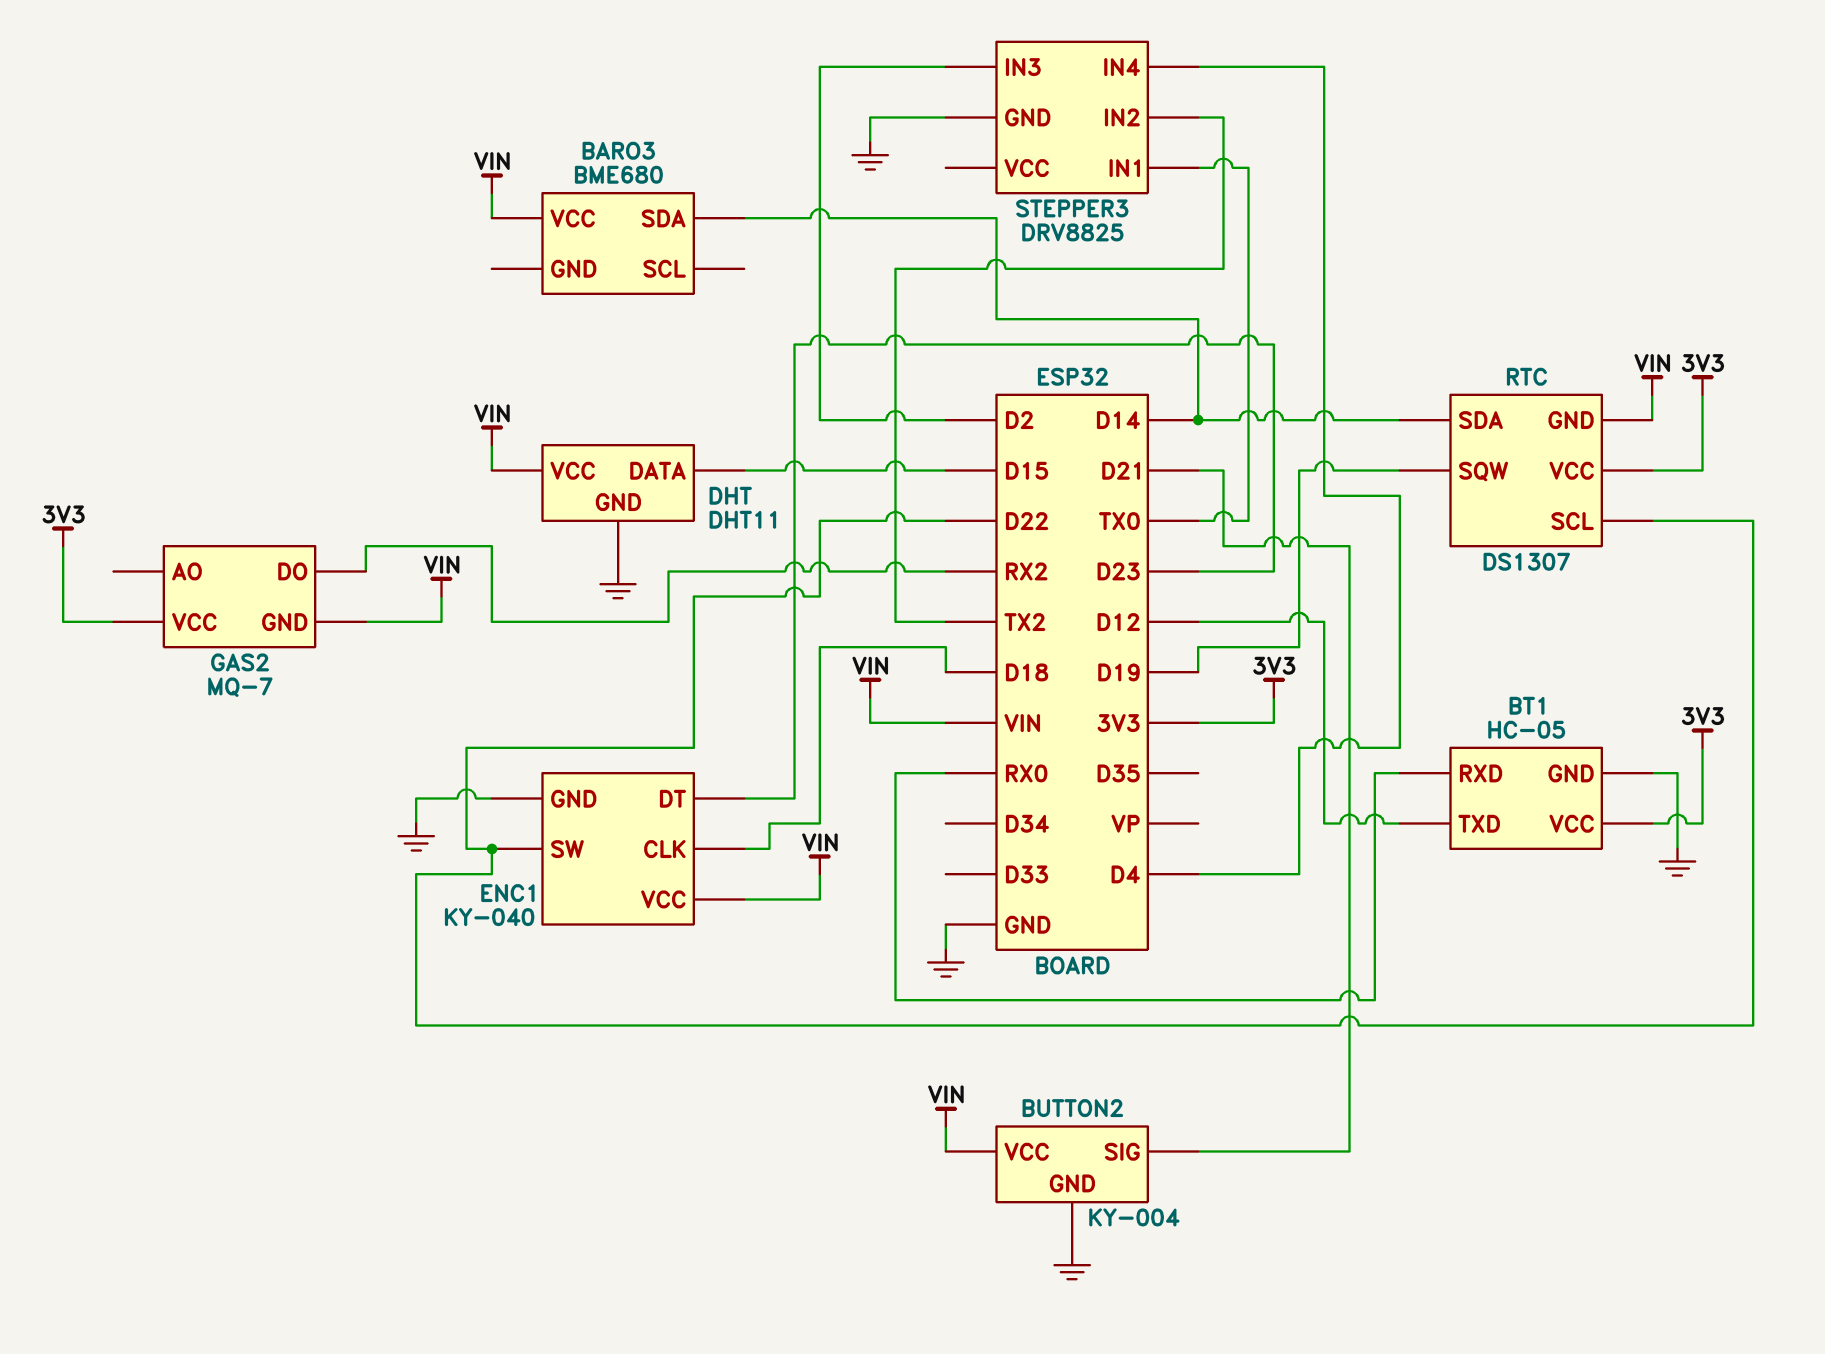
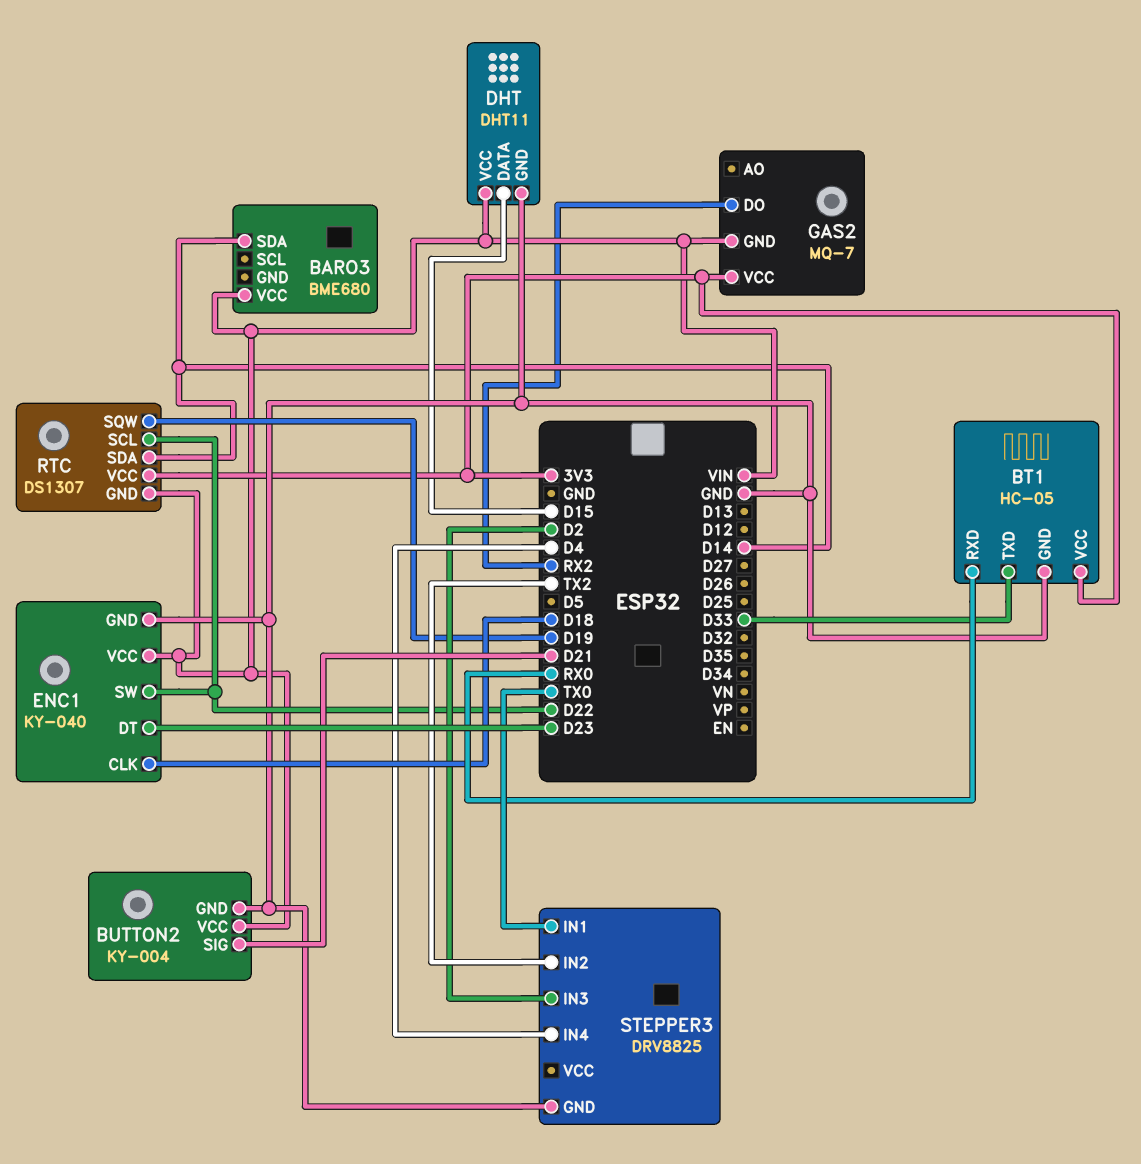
BT1 pin TXD: D12 -> D33

